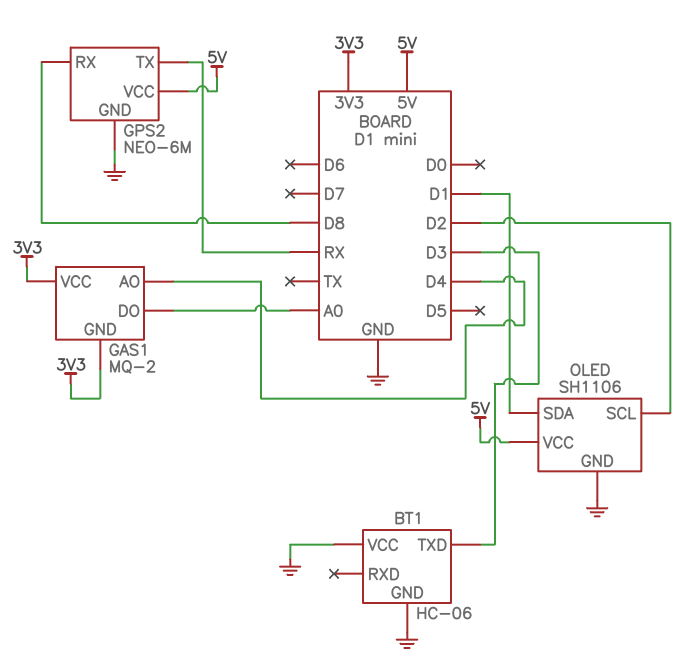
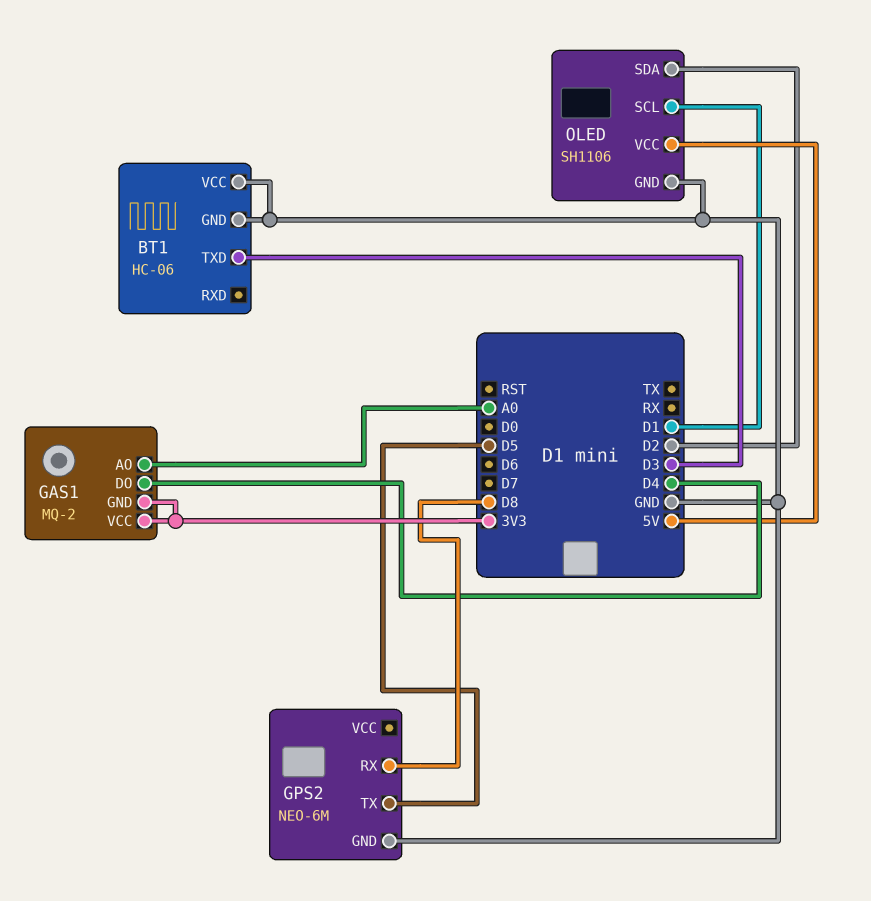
GAS1 pin AO: D4 -> A0
GAS1 pin DO: A0 -> D4
GPS2 pin TX: RX -> D5
GPS2 pin VCC: 5V -> none
OLED pin SCL: D2 -> D1
OLED pin SDA: D1 -> D2

